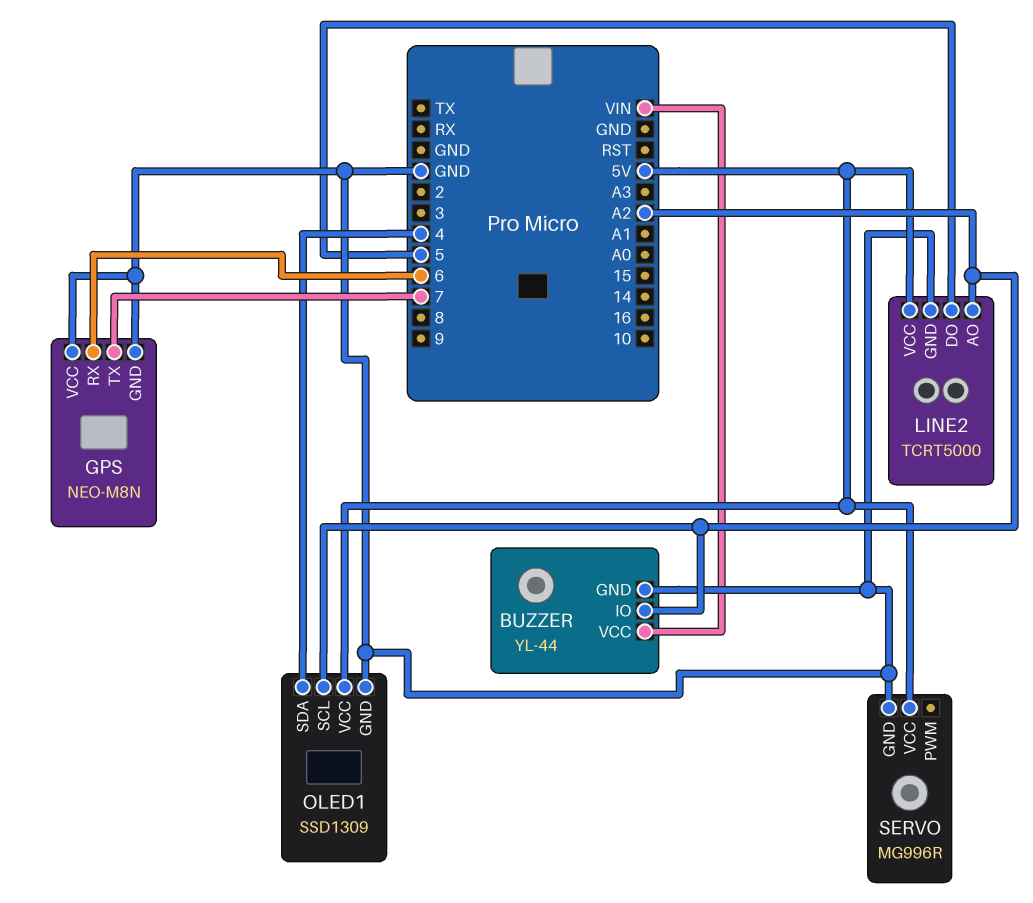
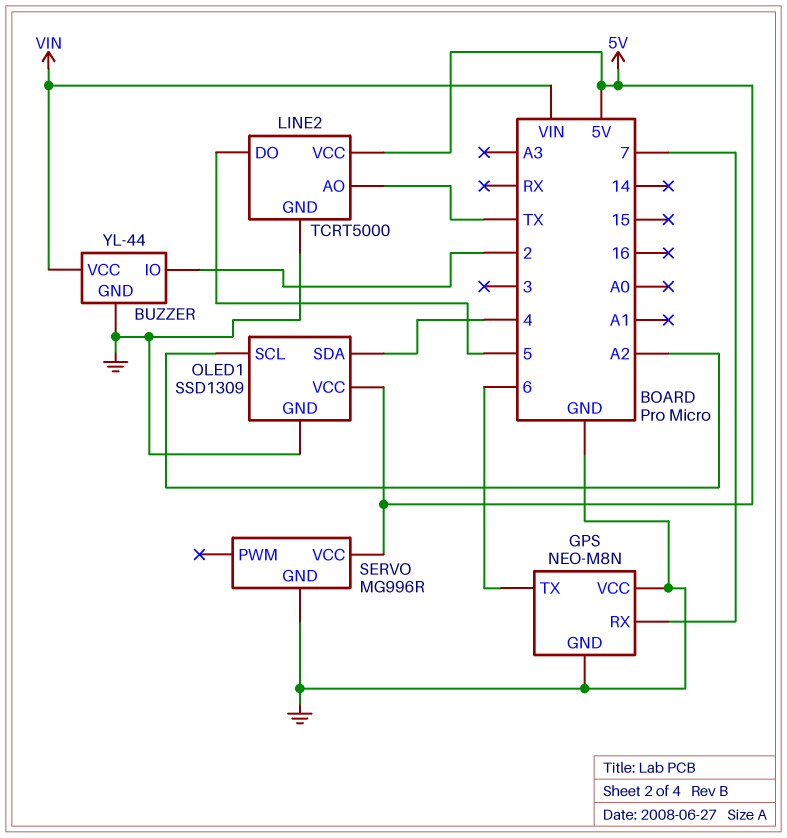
BUZZER pin IO: A2 -> 2
GPS pin RX: 6 -> 7
GPS pin TX: 7 -> 6
LINE2 pin AO: A2 -> TX

